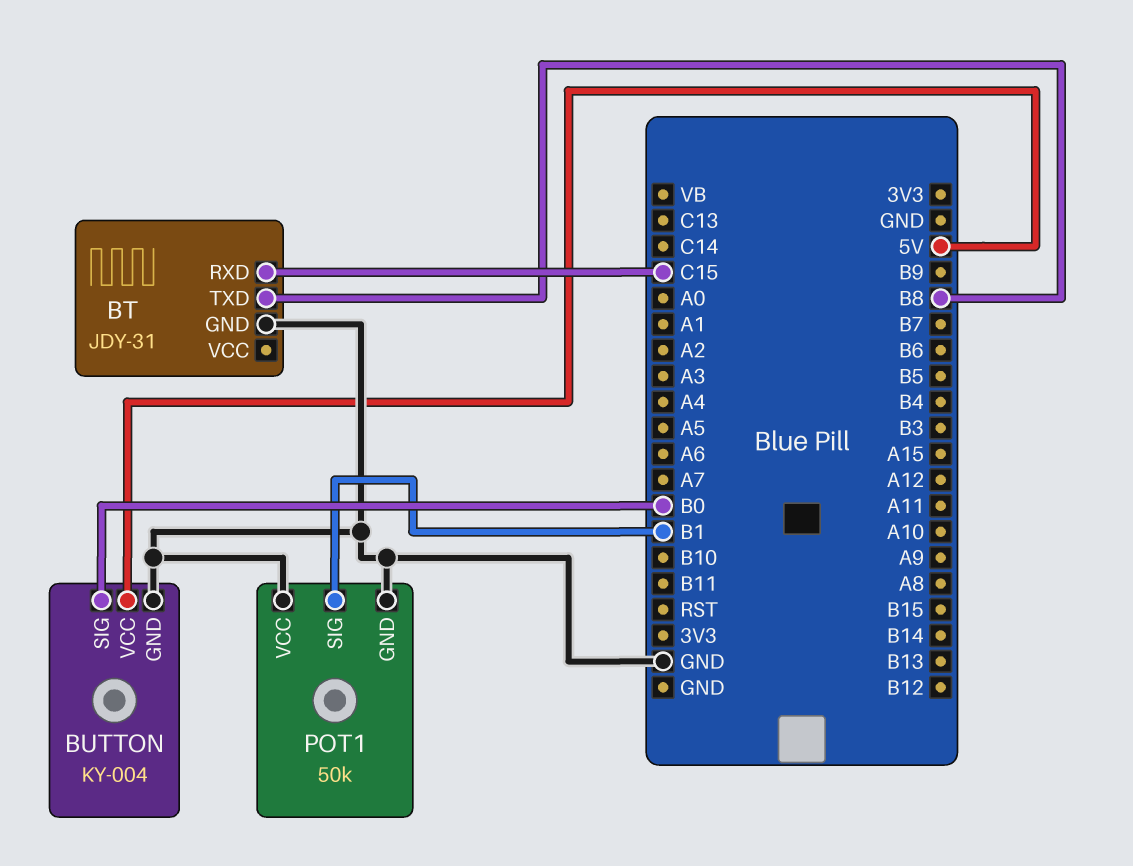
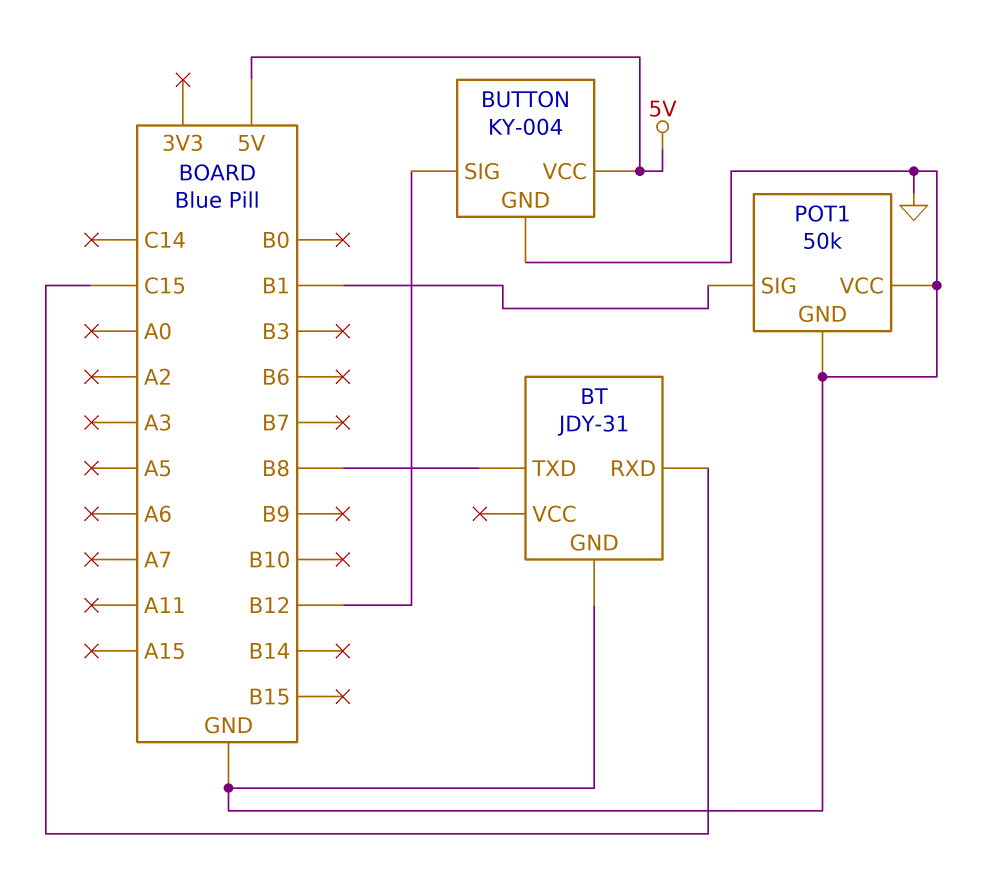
BUTTON pin SIG: B0 -> B12

